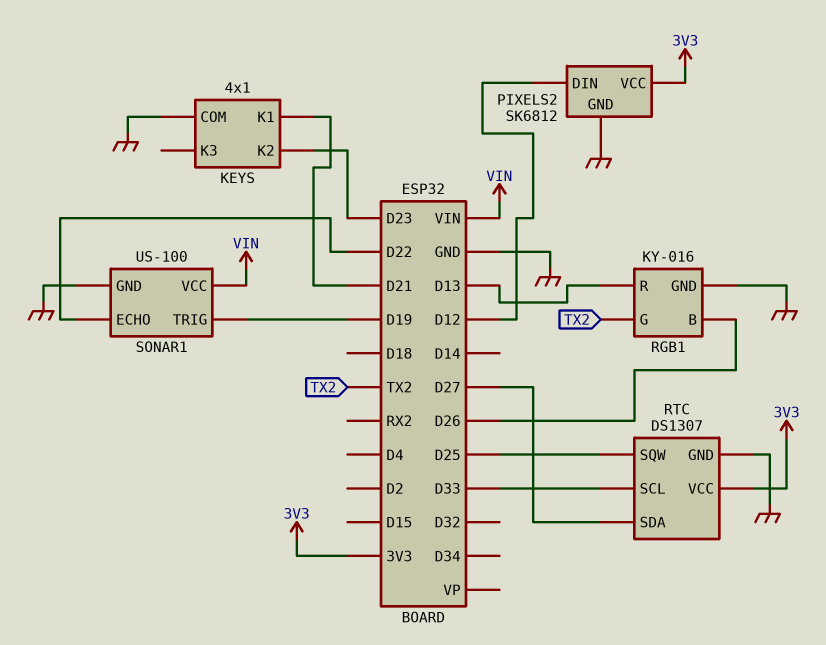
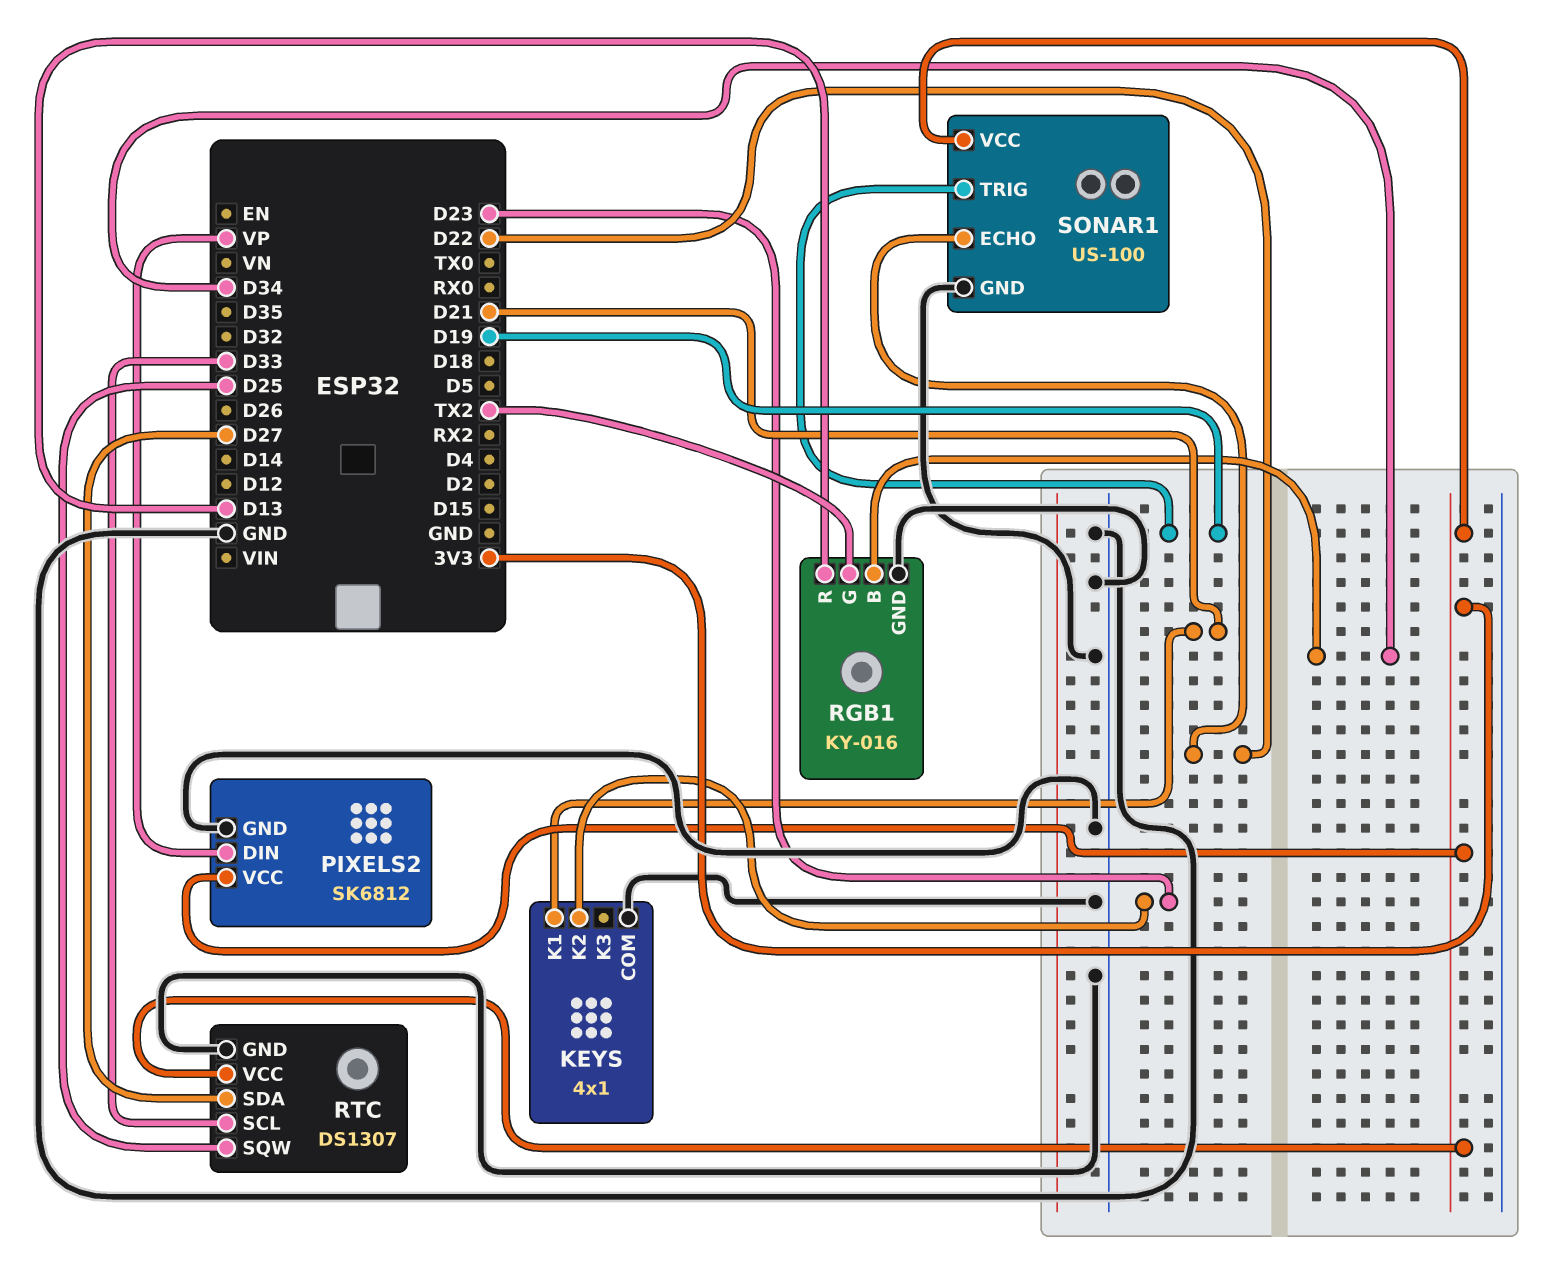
PIXELS2 pin DIN: D12 -> VP
RGB1 pin B: D26 -> D34
SONAR1 pin VCC: VIN -> 3V3

